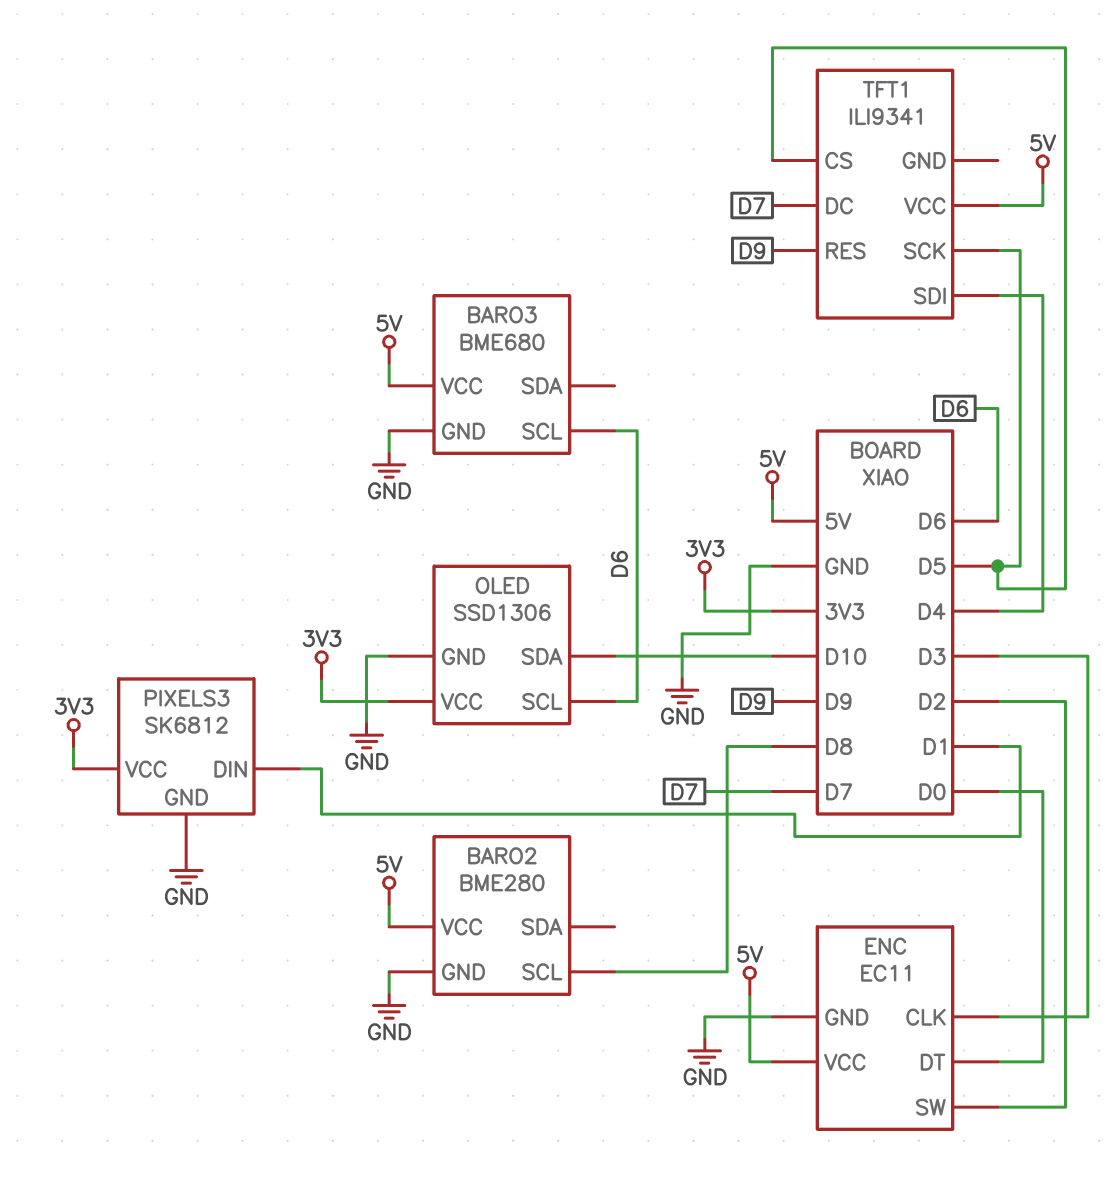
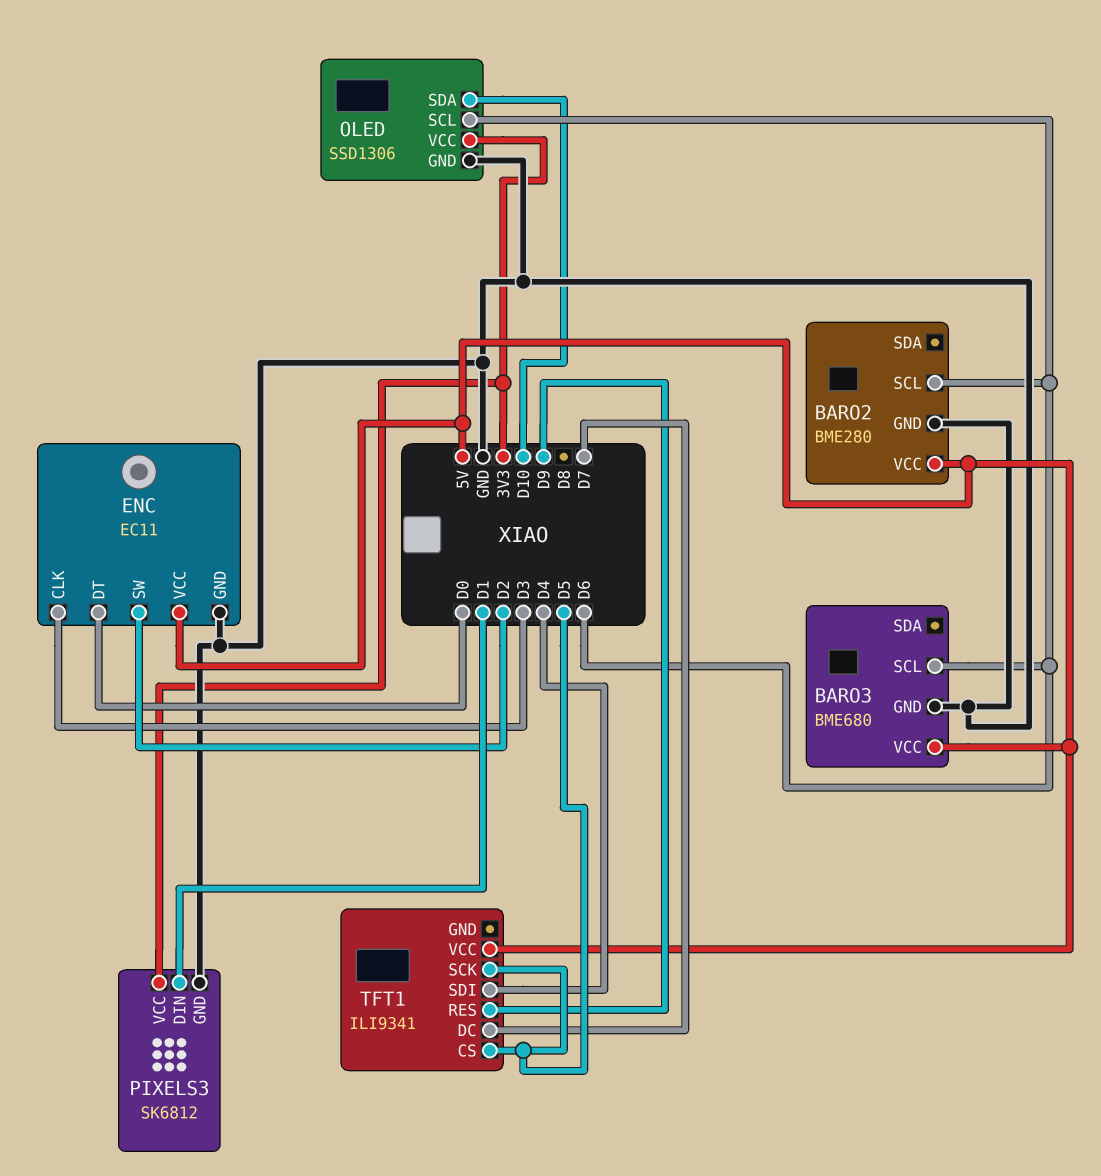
BARO2 pin SCL: D8 -> D6

